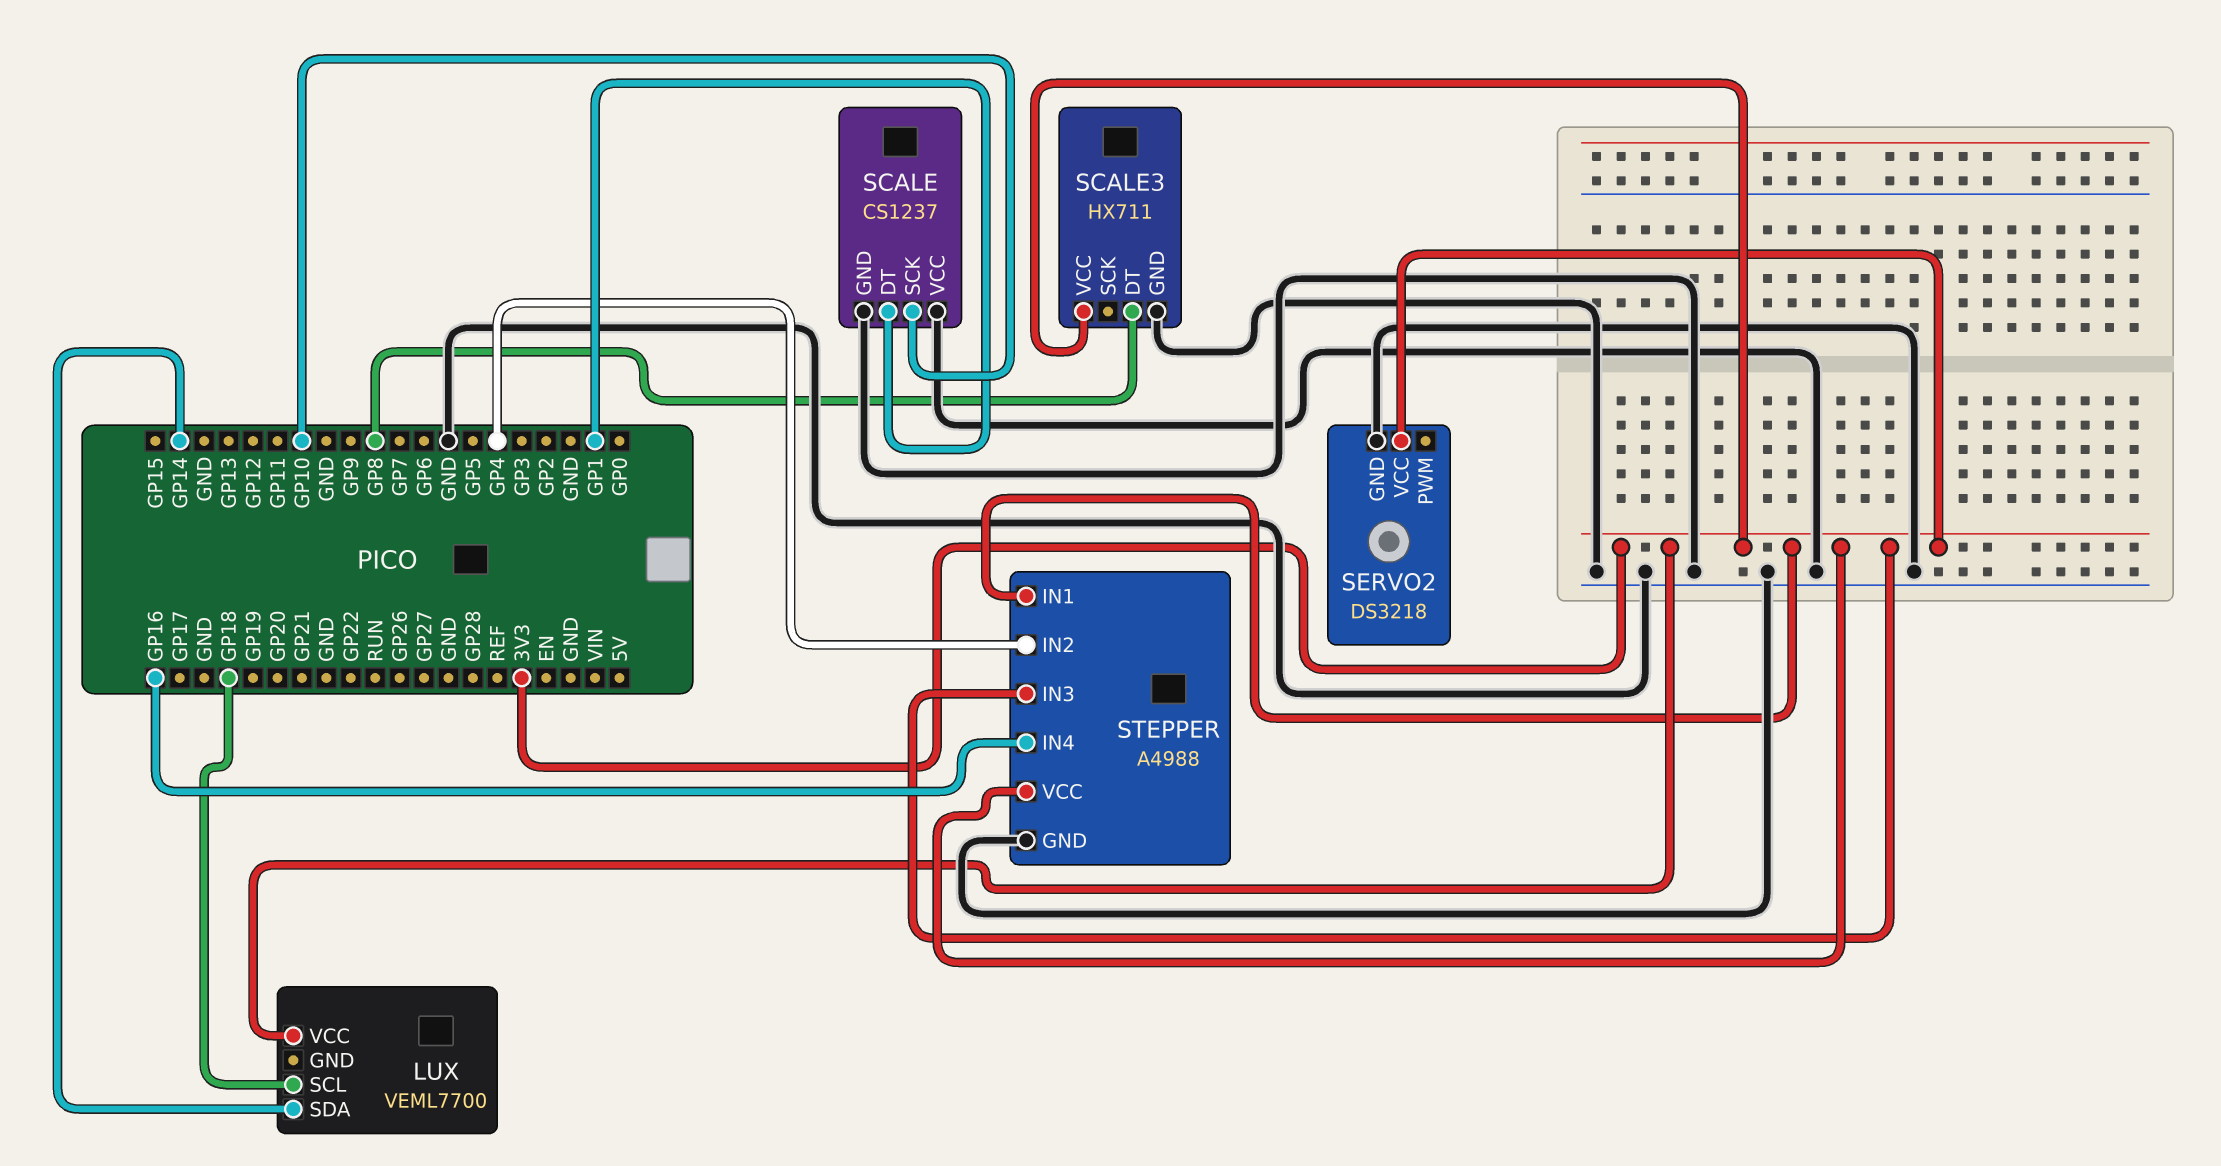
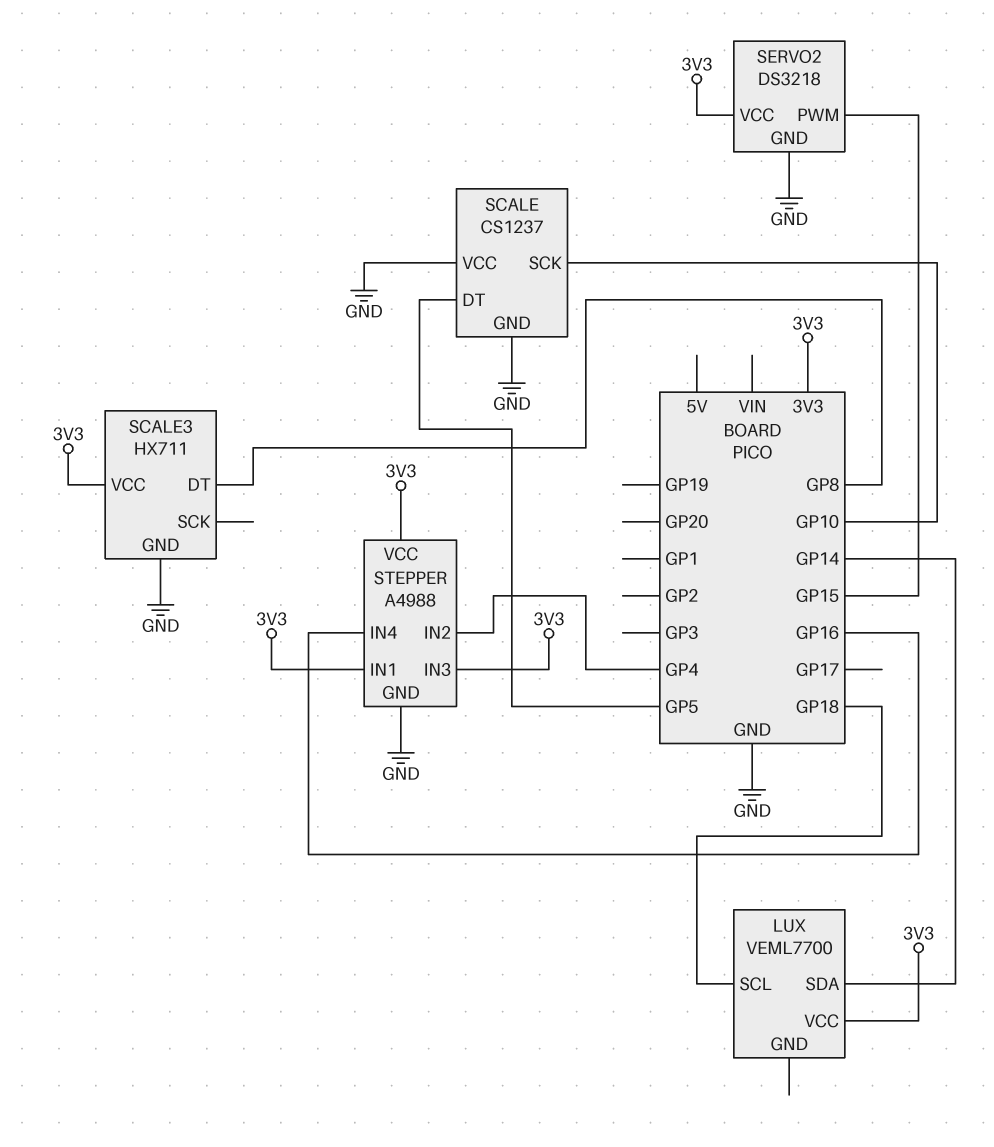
SCALE pin DT: GP1 -> GP5
SERVO2 pin PWM: none -> GP15

